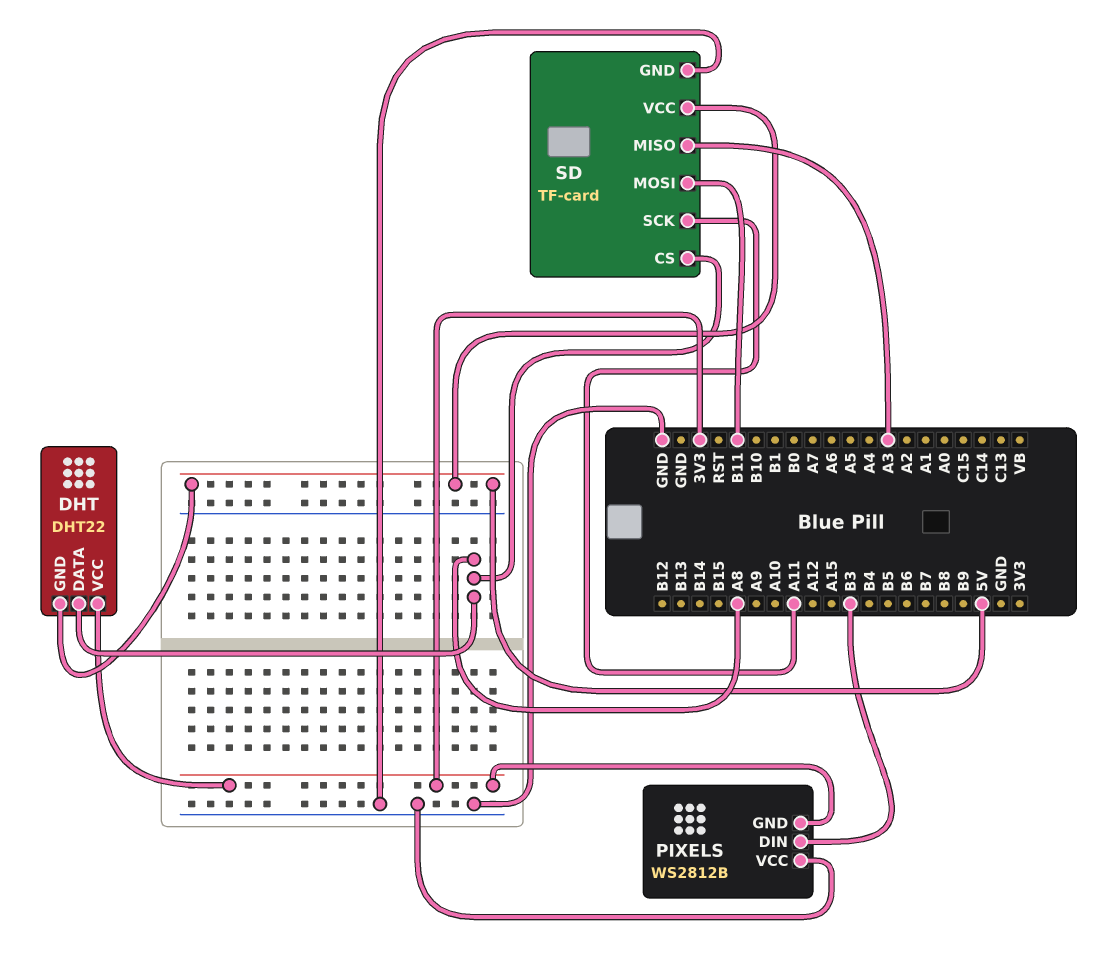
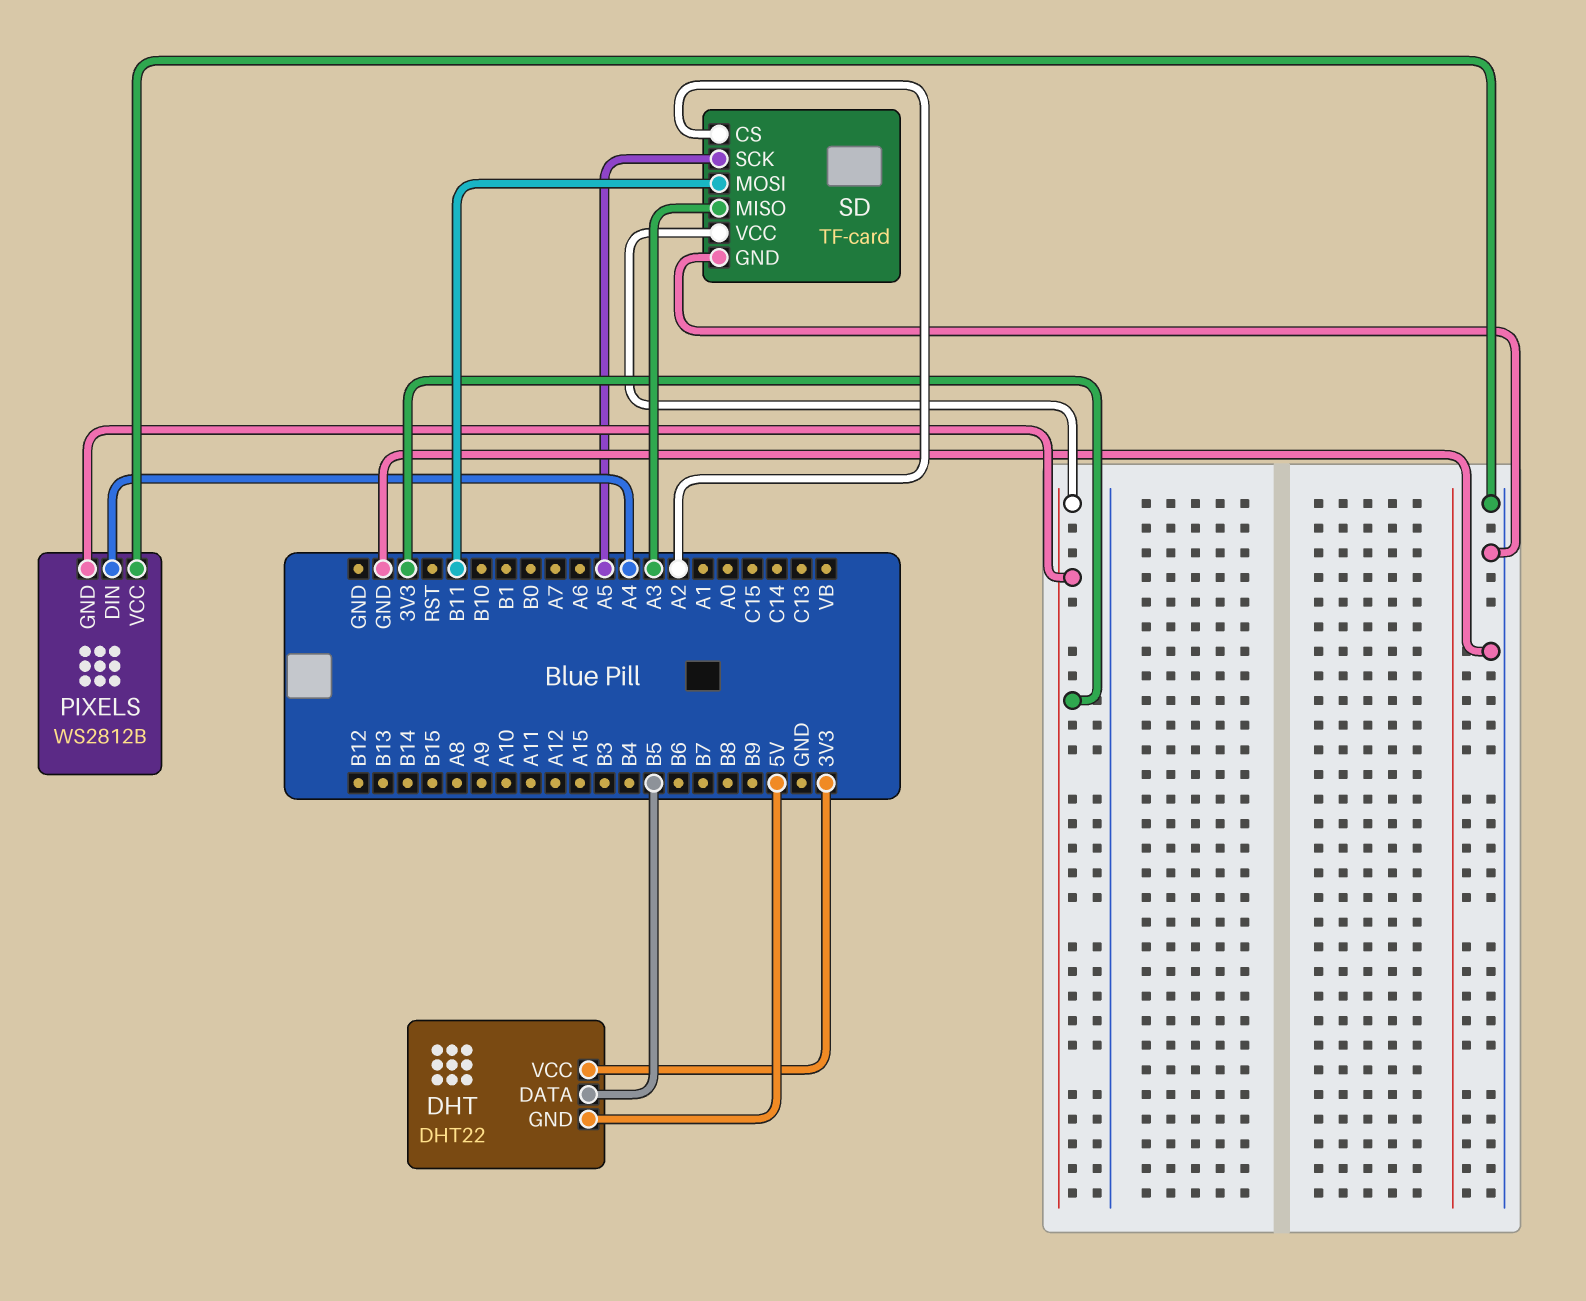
DHT pin DATA: A8 -> B5
PIXELS pin DIN: B3 -> A4
SD pin CS: A8 -> A2
SD pin SCK: A11 -> A5
SD pin VCC: 5V -> 3V3

